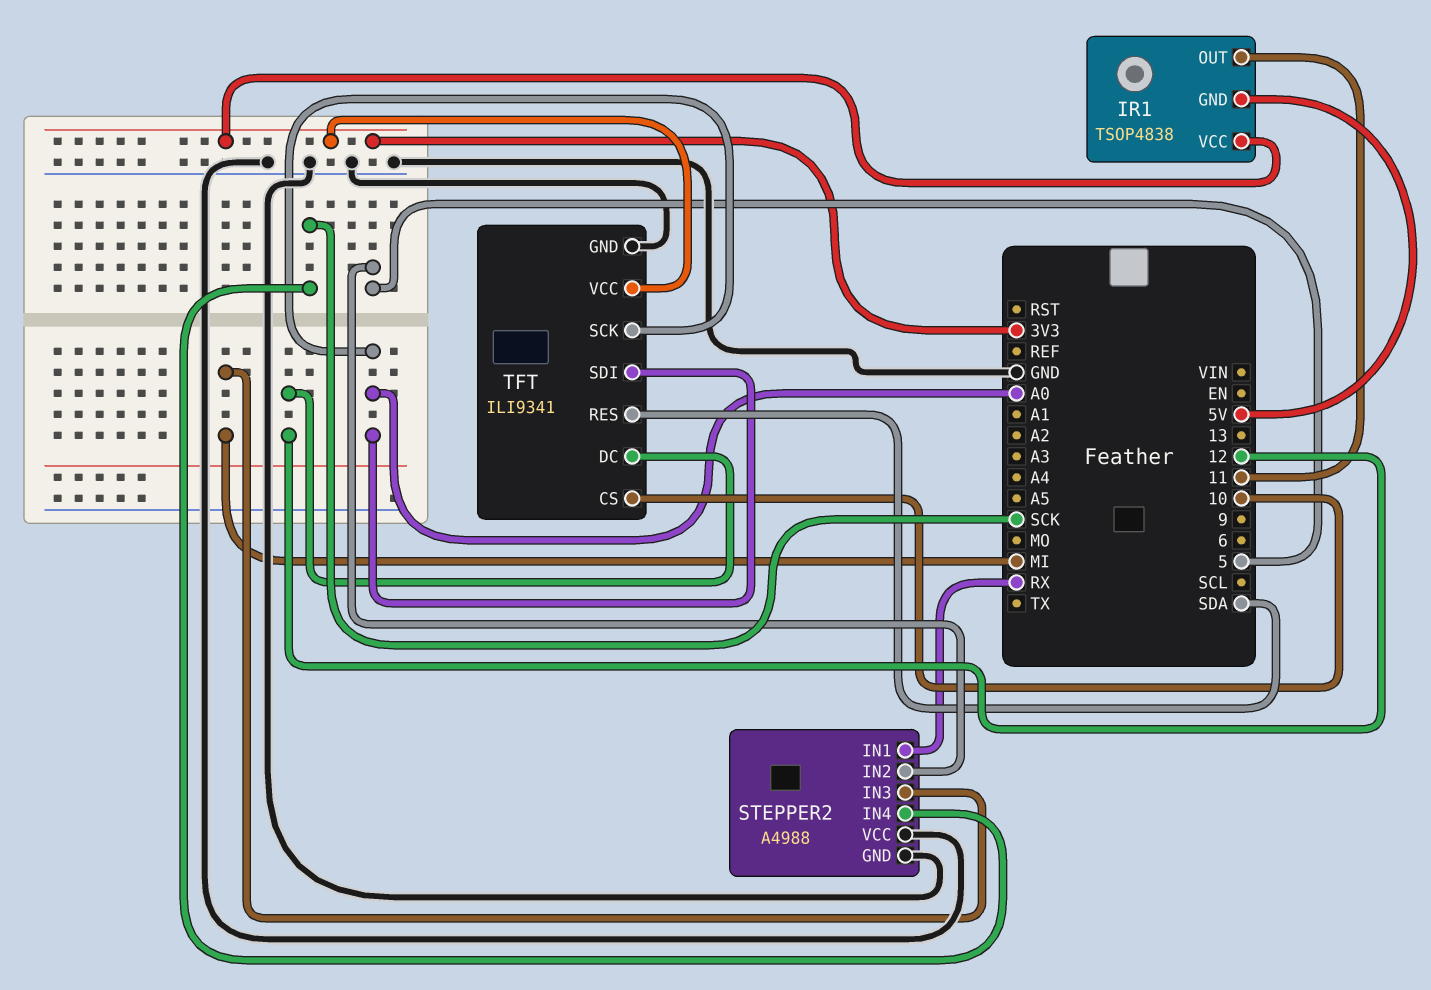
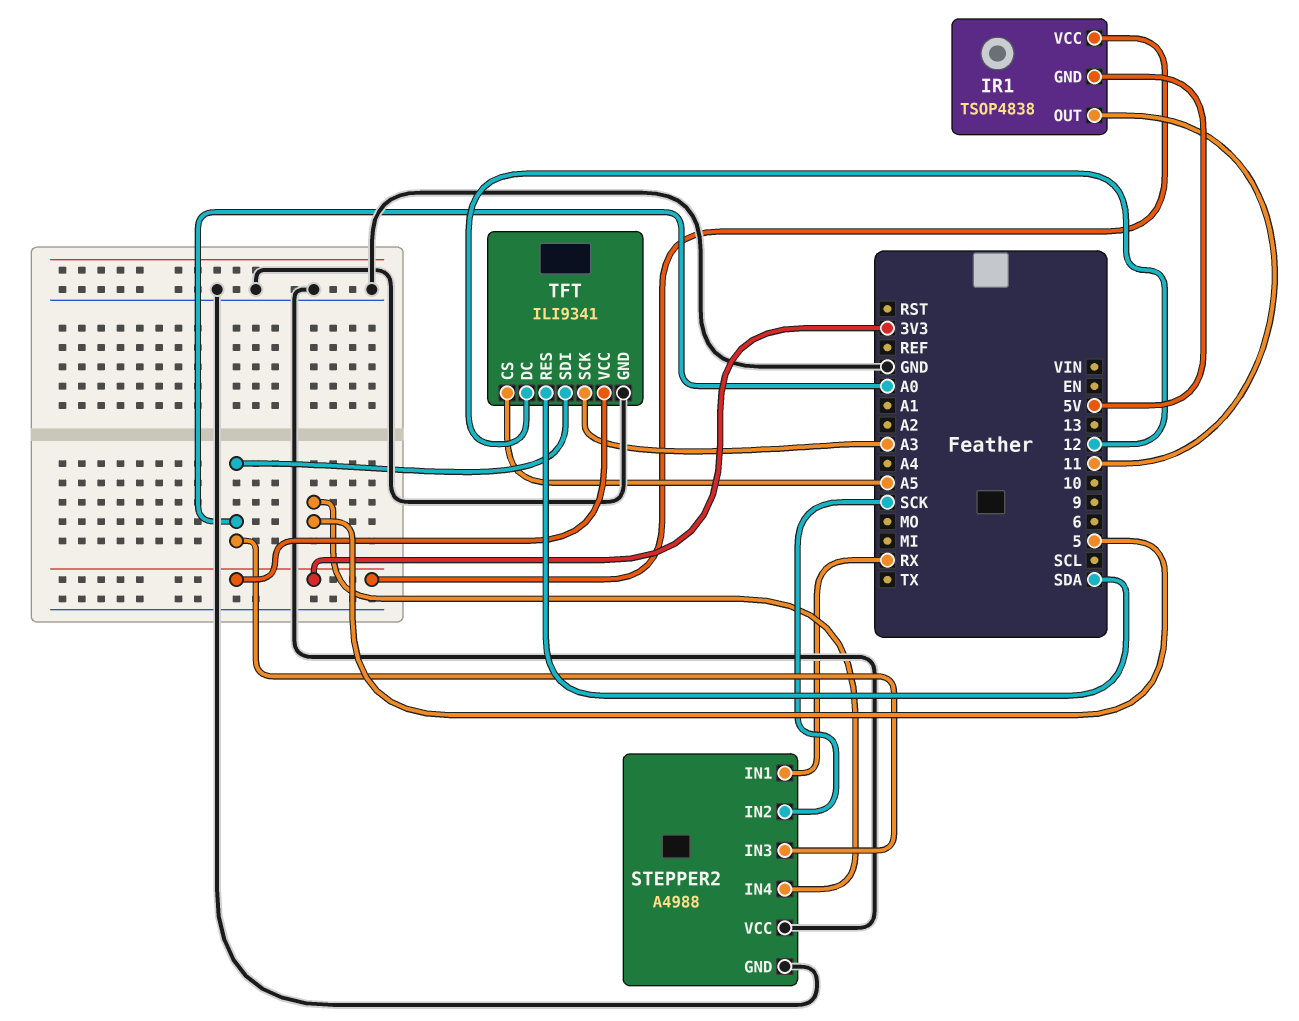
STEPPER2 pin IN2: 5 -> SCK
STEPPER2 pin IN3: MI -> A0
STEPPER2 pin IN4: SCK -> 5
TFT pin CS: 10 -> A5
TFT pin SCK: A0 -> A3

